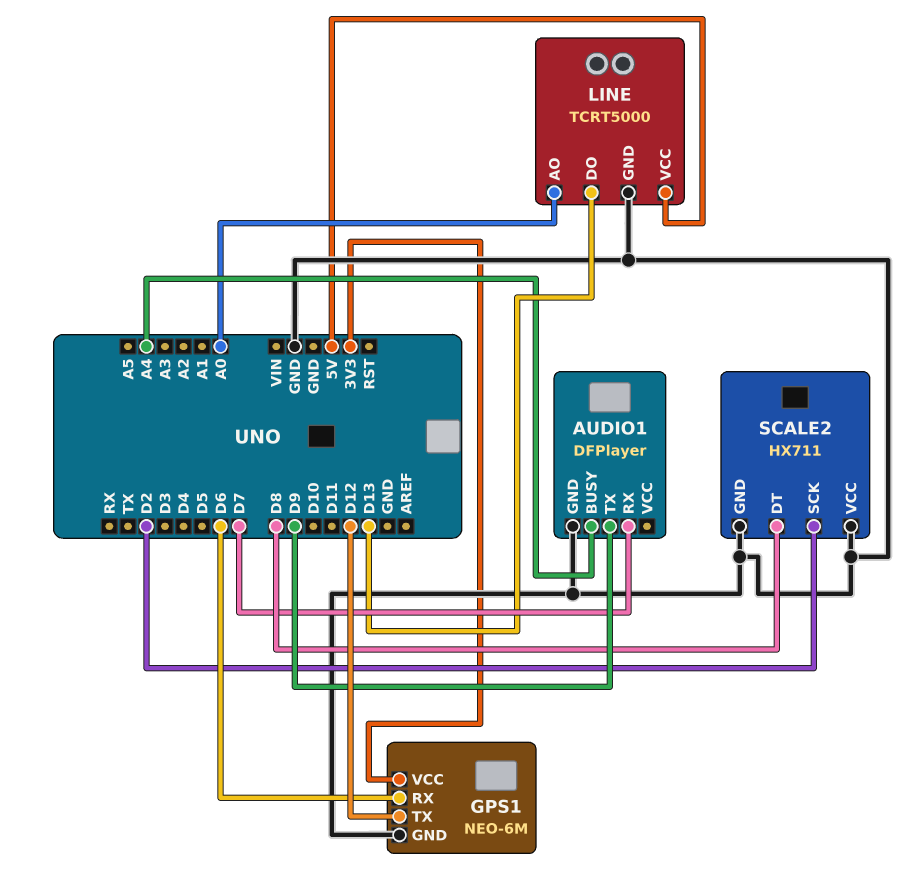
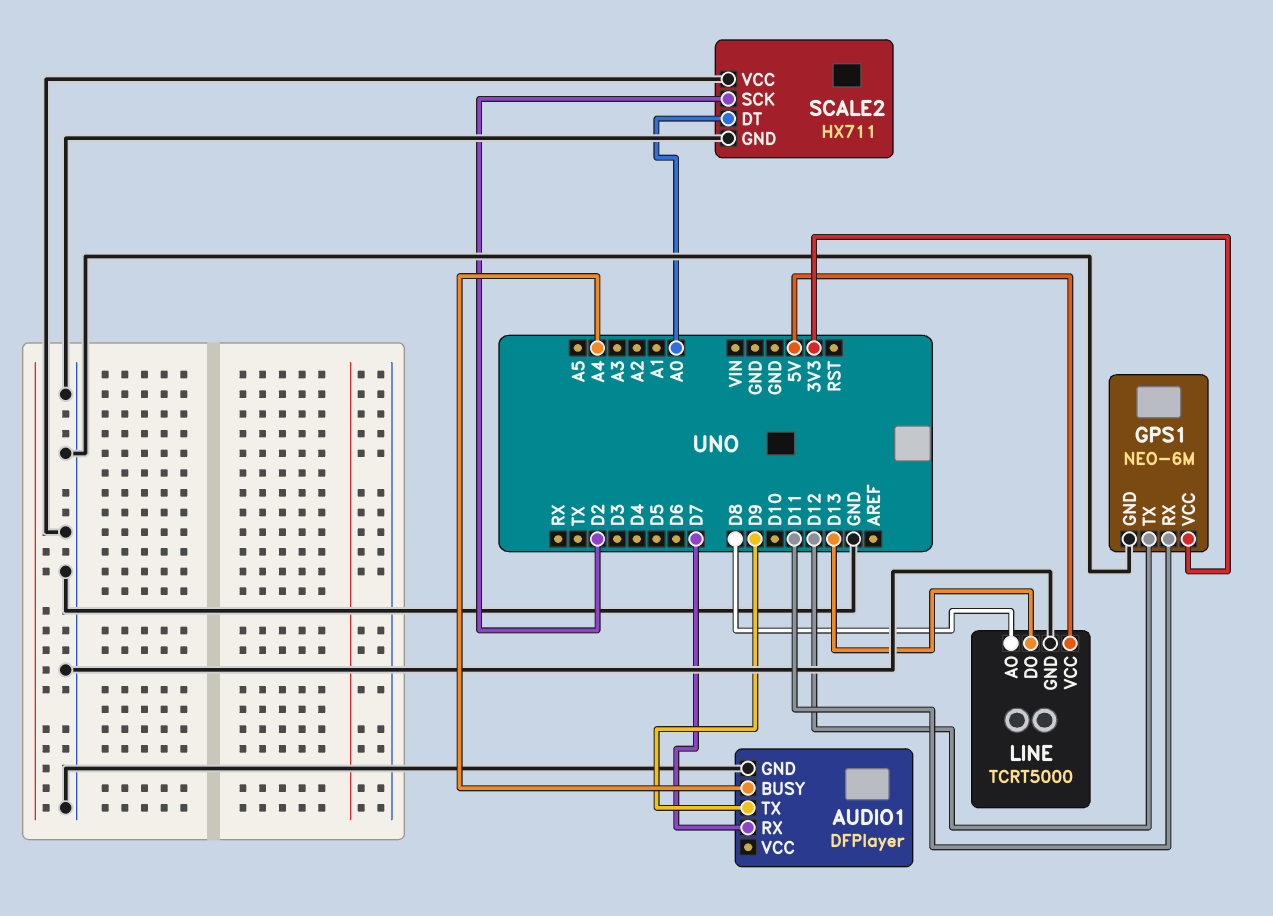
GPS1 pin RX: D6 -> D11
LINE pin AO: A0 -> D8
SCALE2 pin DT: D8 -> A0

